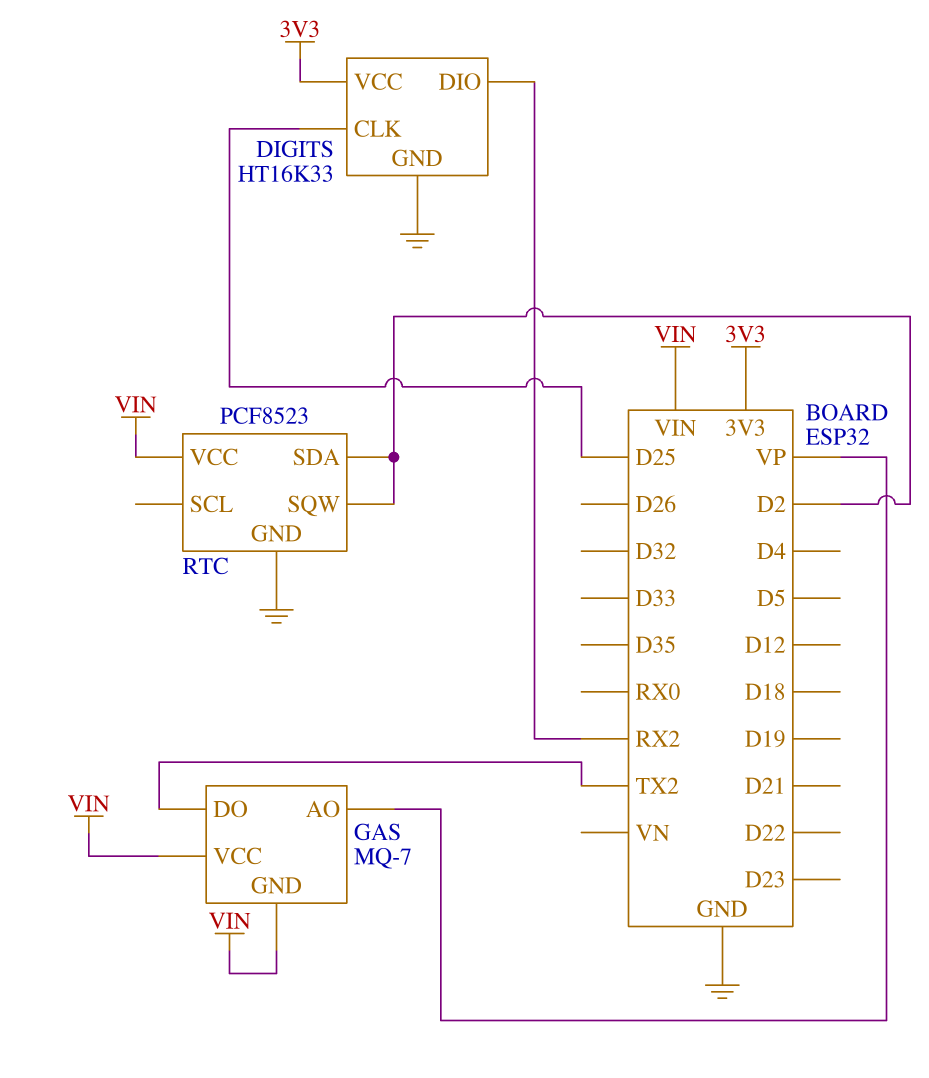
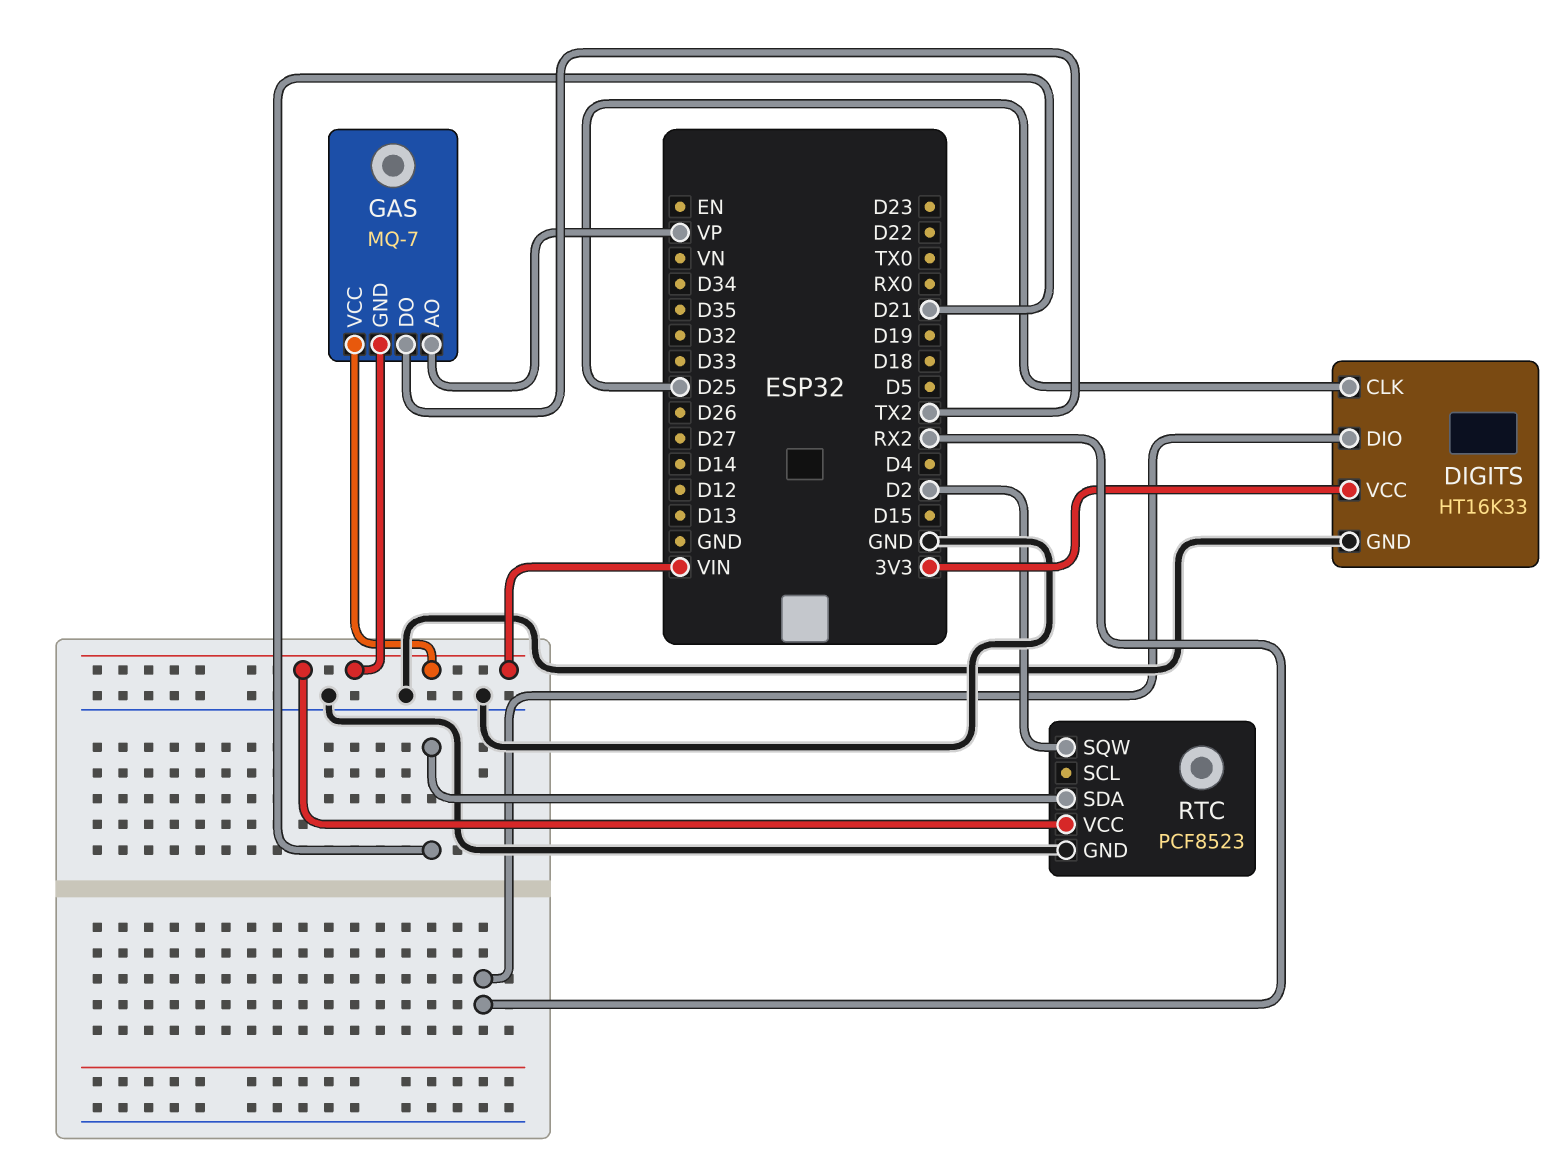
RTC pin SDA: D2 -> D21

